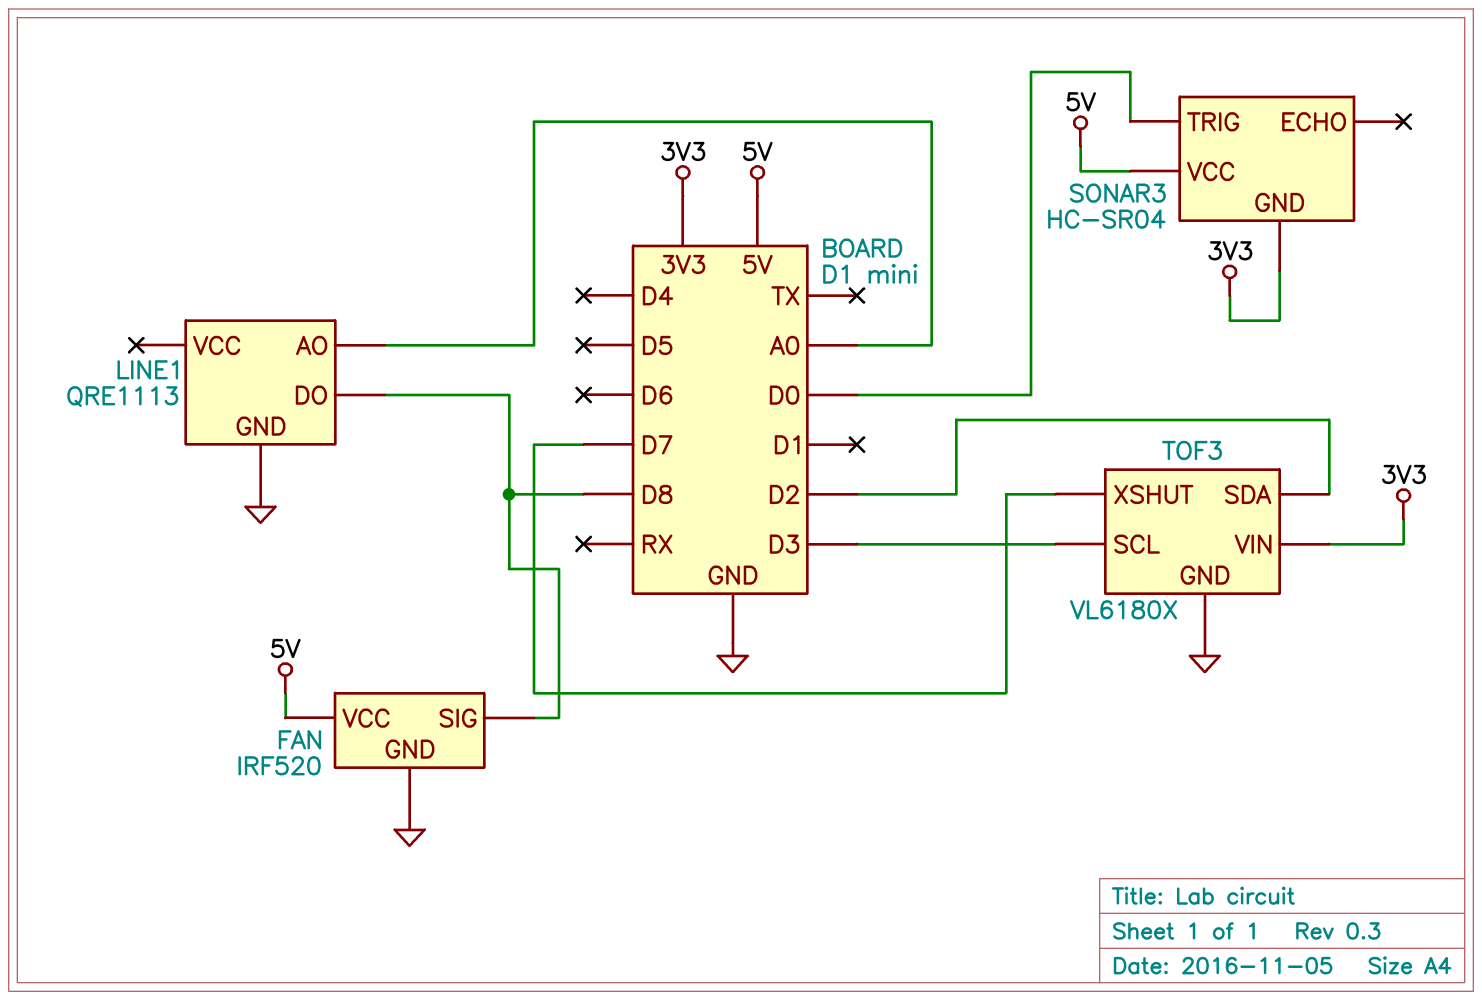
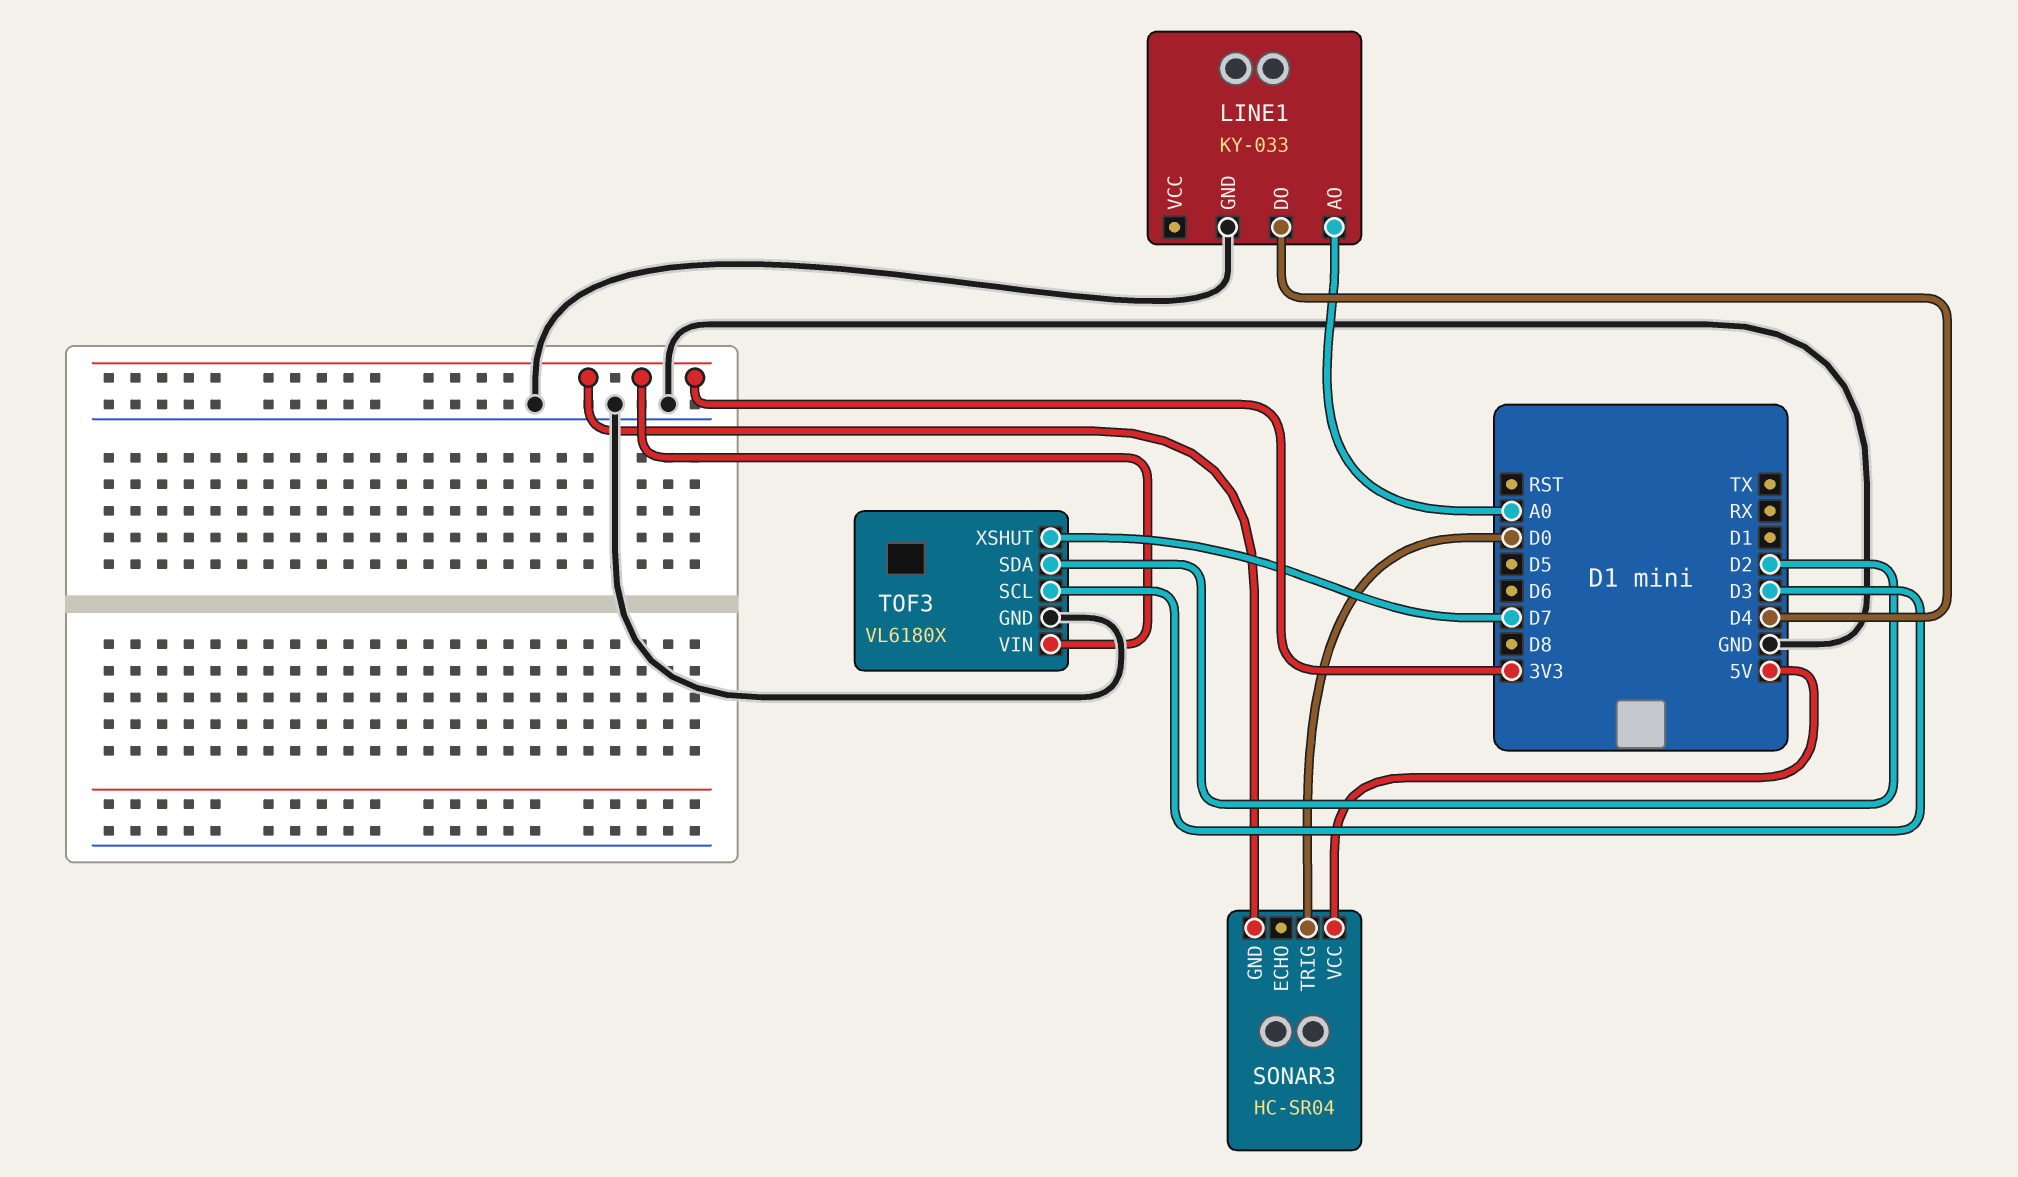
FAN: IRF520 -> none
FAN pin GND: GND -> none
FAN pin SIG: D8 -> none
FAN pin VCC: 5V -> none
LINE1: QRE1113 -> KY-033
LINE1 pin DO: D8 -> D4

